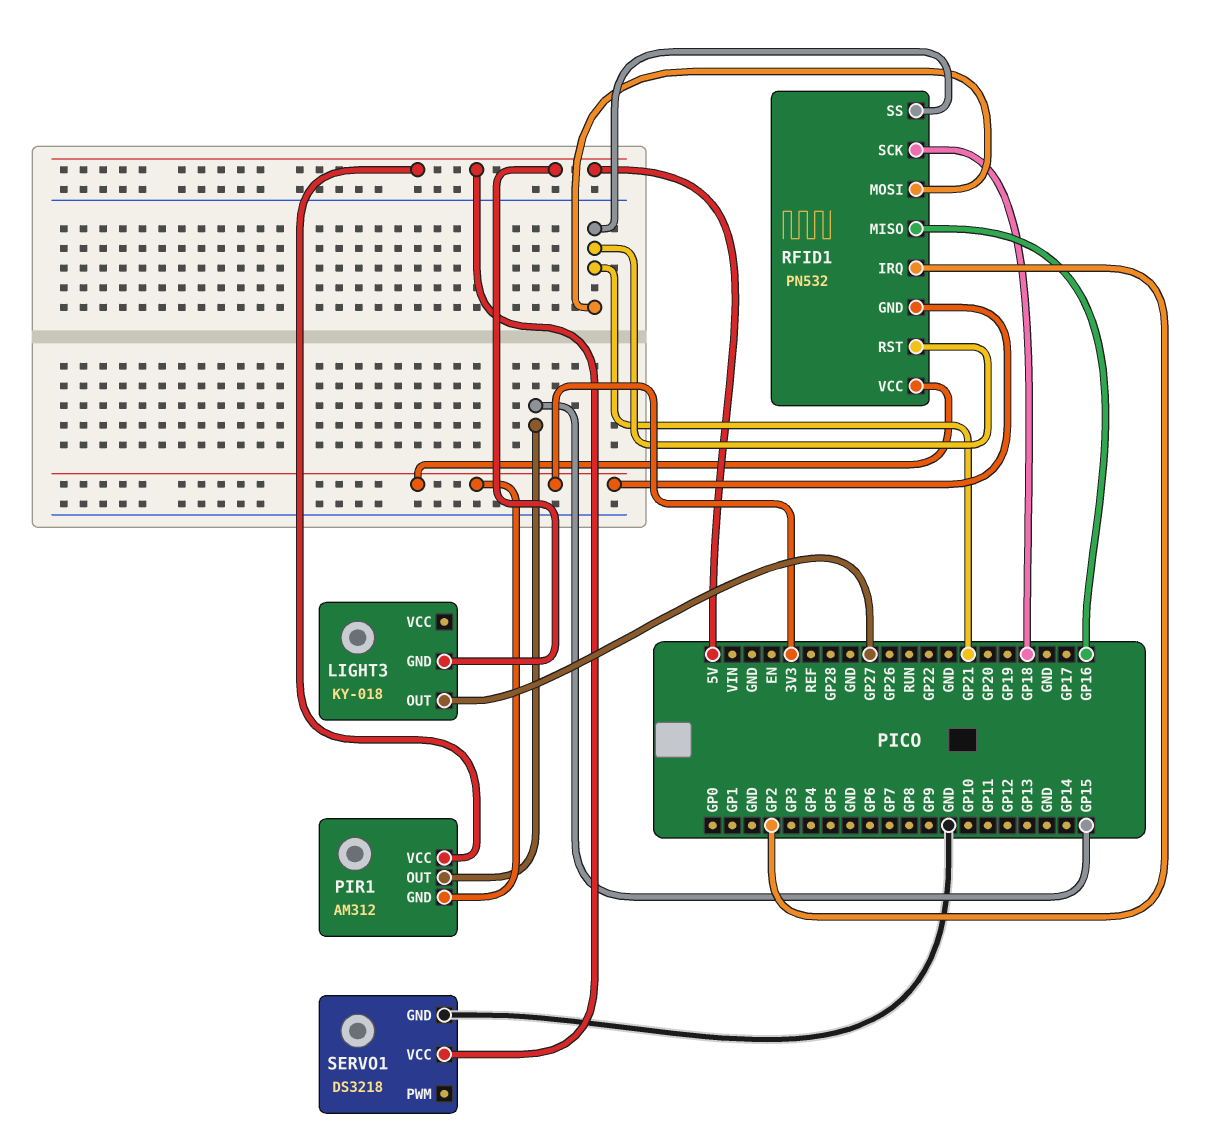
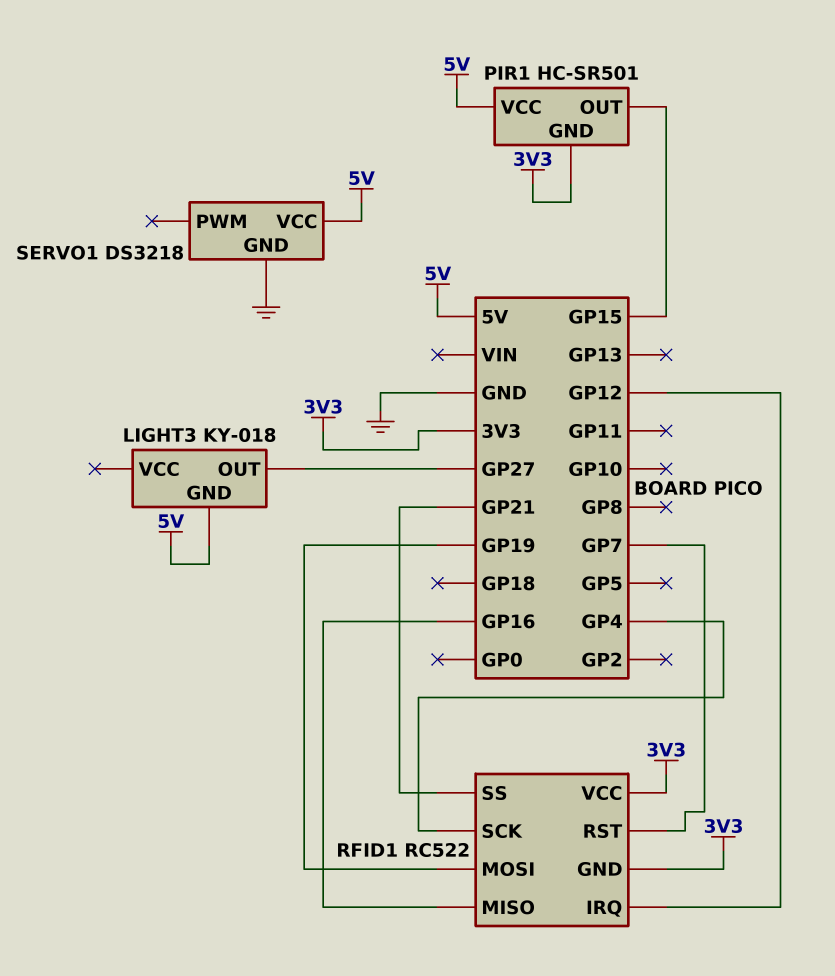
PIR1: AM312 -> HC-SR501
RFID1: PN532 -> RC522
RFID1 pin IRQ: GP2 -> GP12
RFID1 pin MOSI: GP21 -> GP19
RFID1 pin RST: GP21 -> GP7
RFID1 pin SCK: GP18 -> GP4

